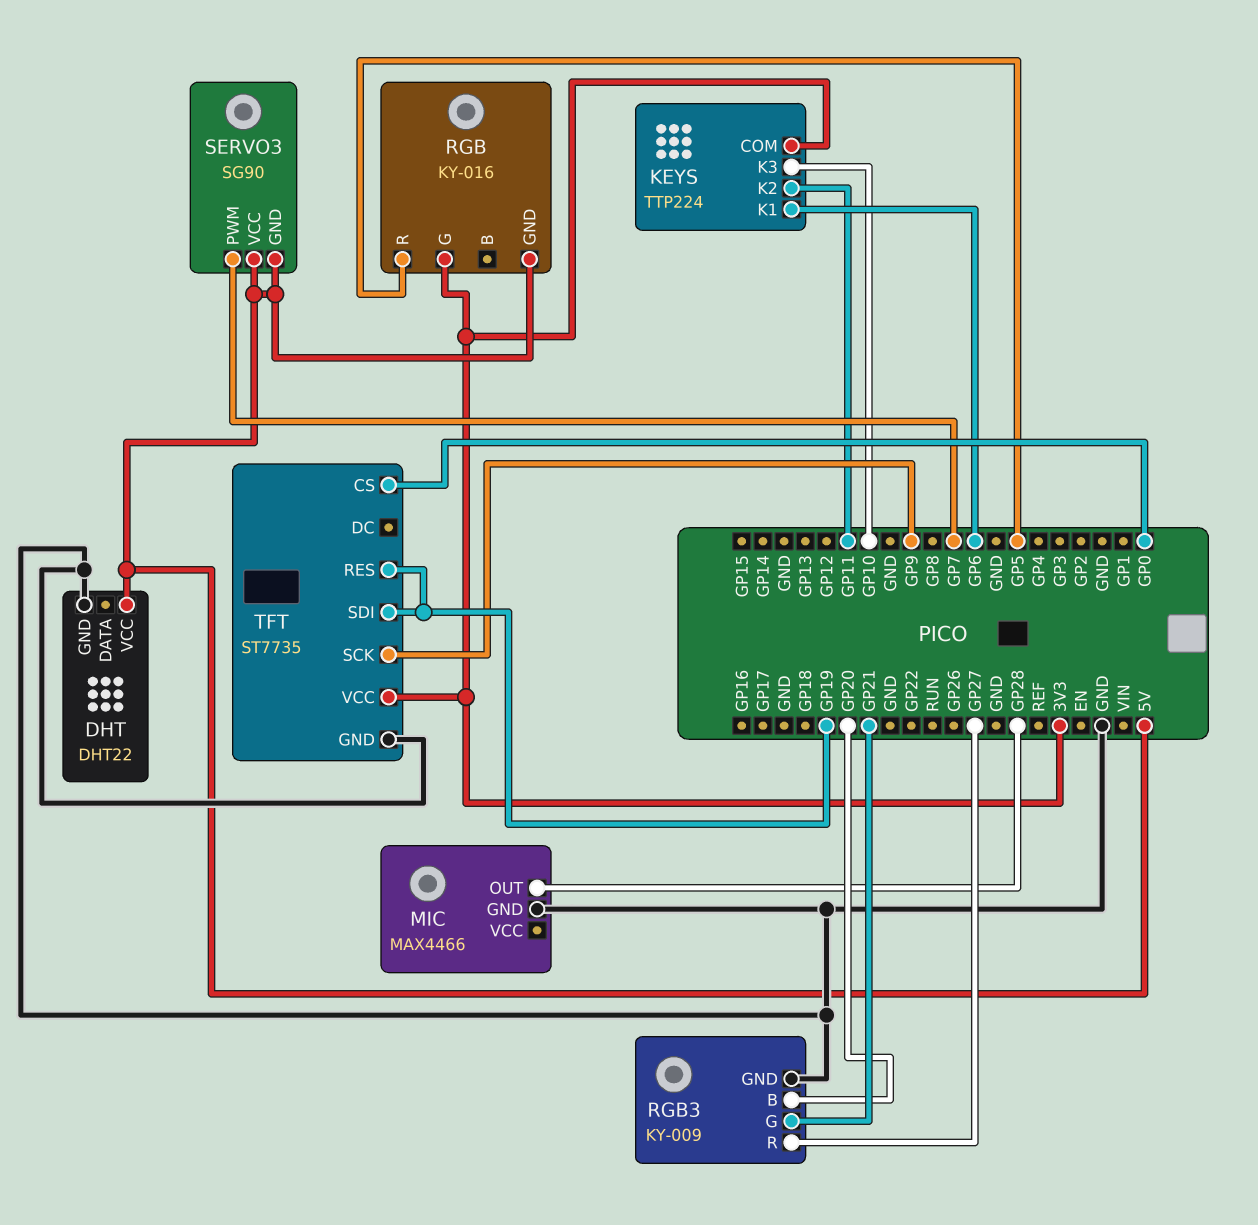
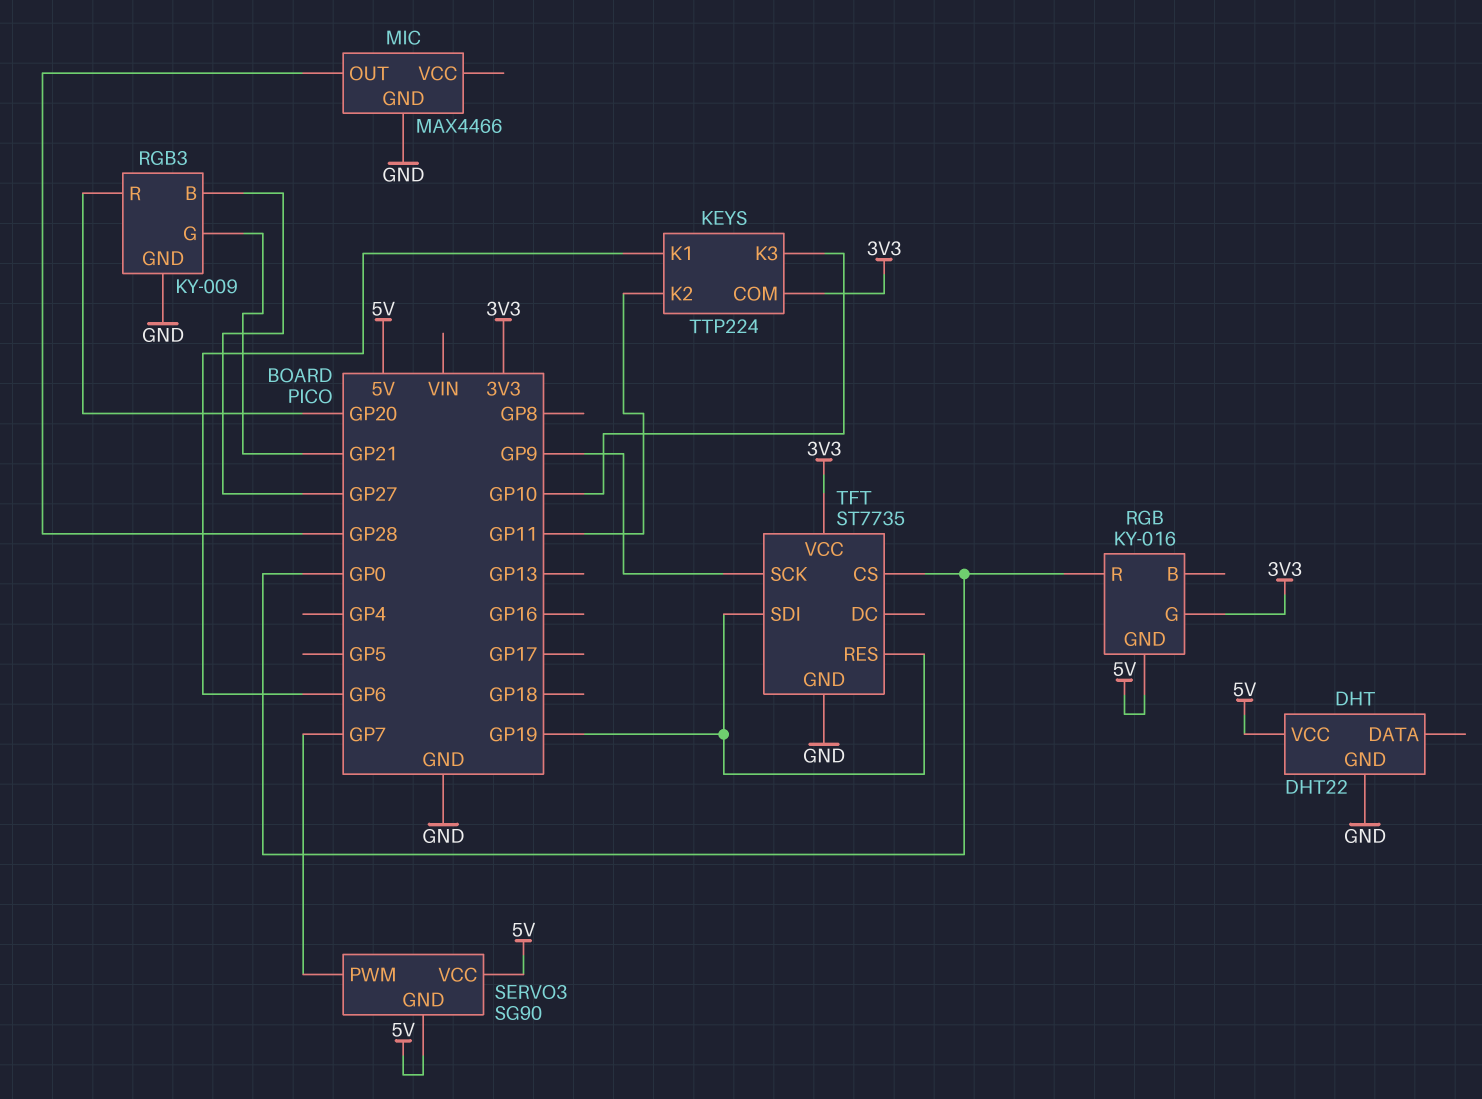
RGB pin R: GP5 -> GP0
RGB3 pin B: GP20 -> GP27
RGB3 pin R: GP27 -> GP20

